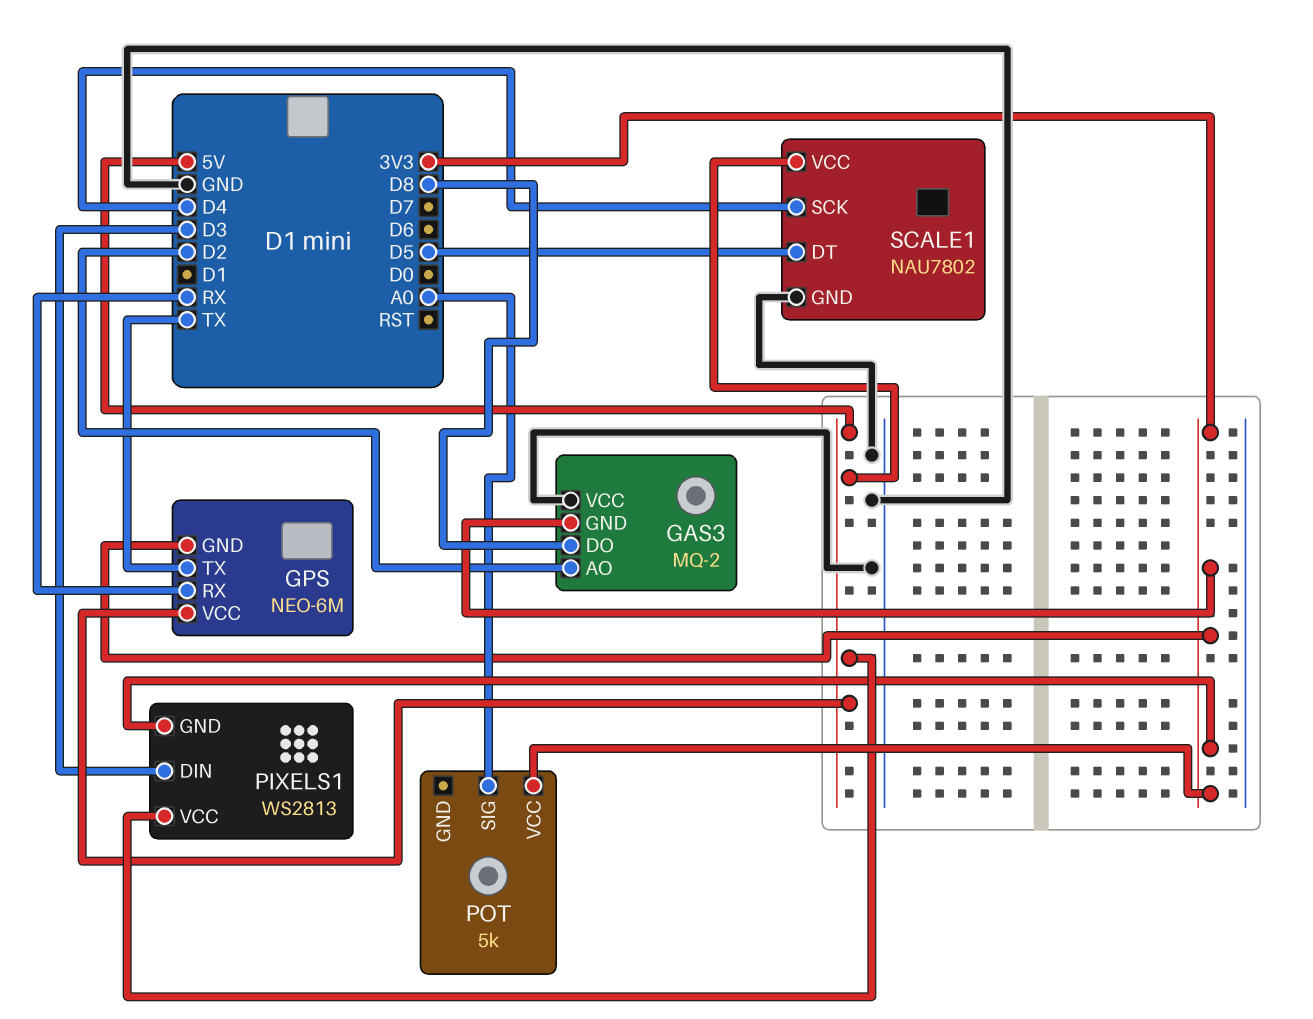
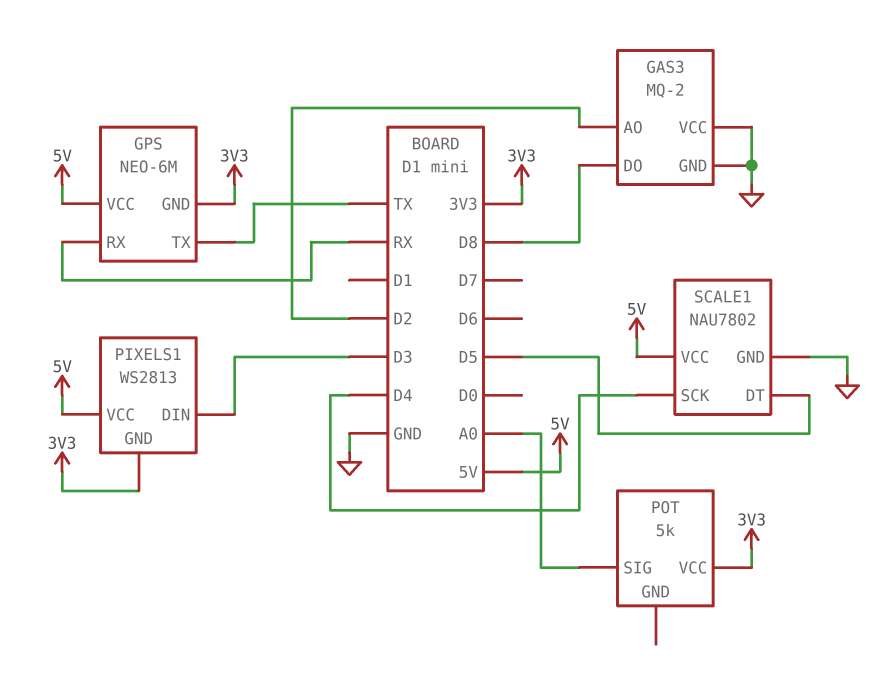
GAS3 pin GND: 3V3 -> GND

